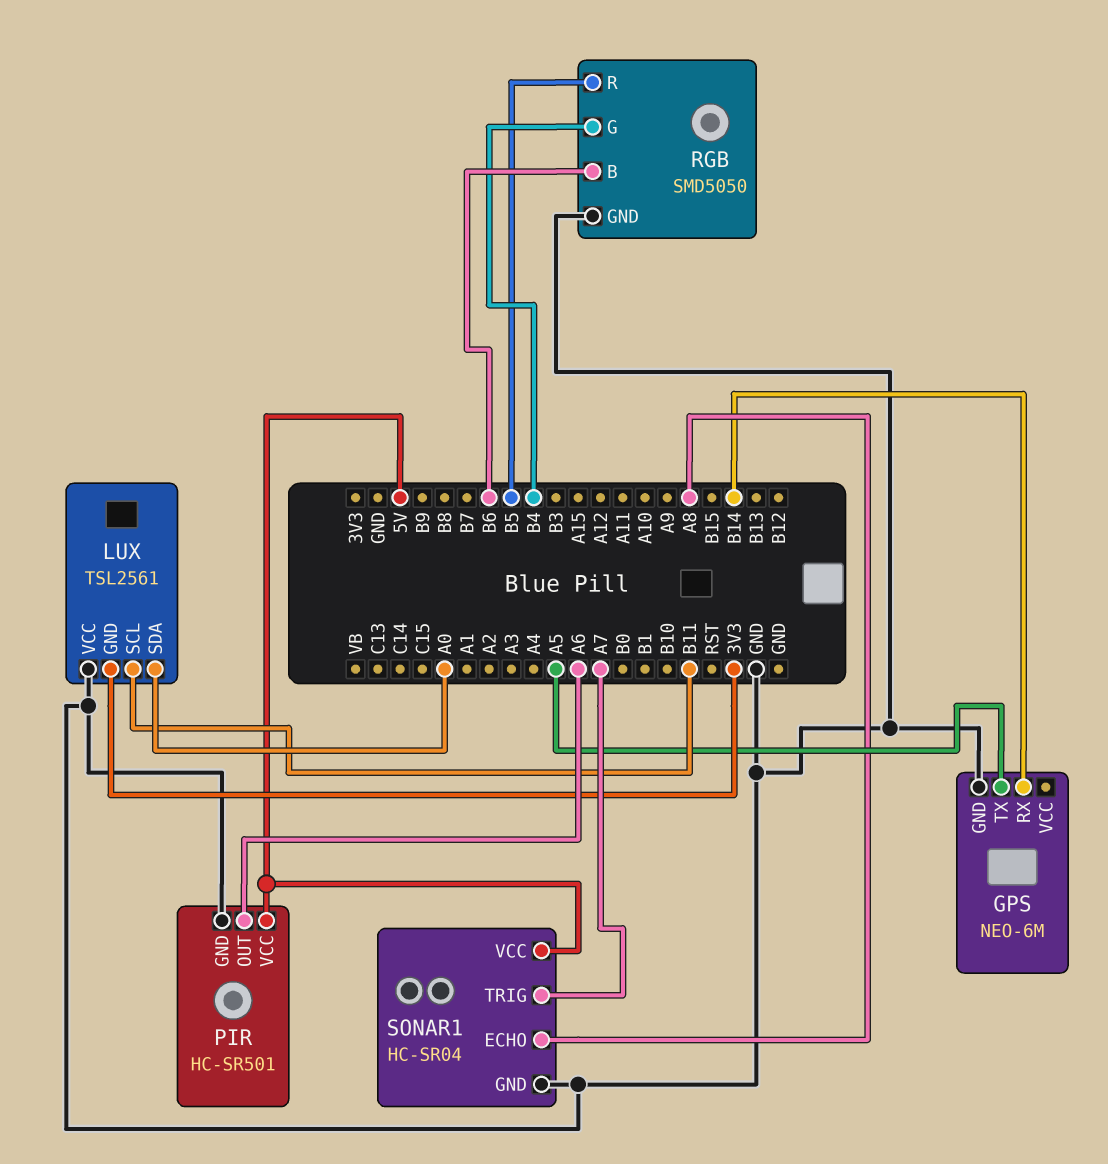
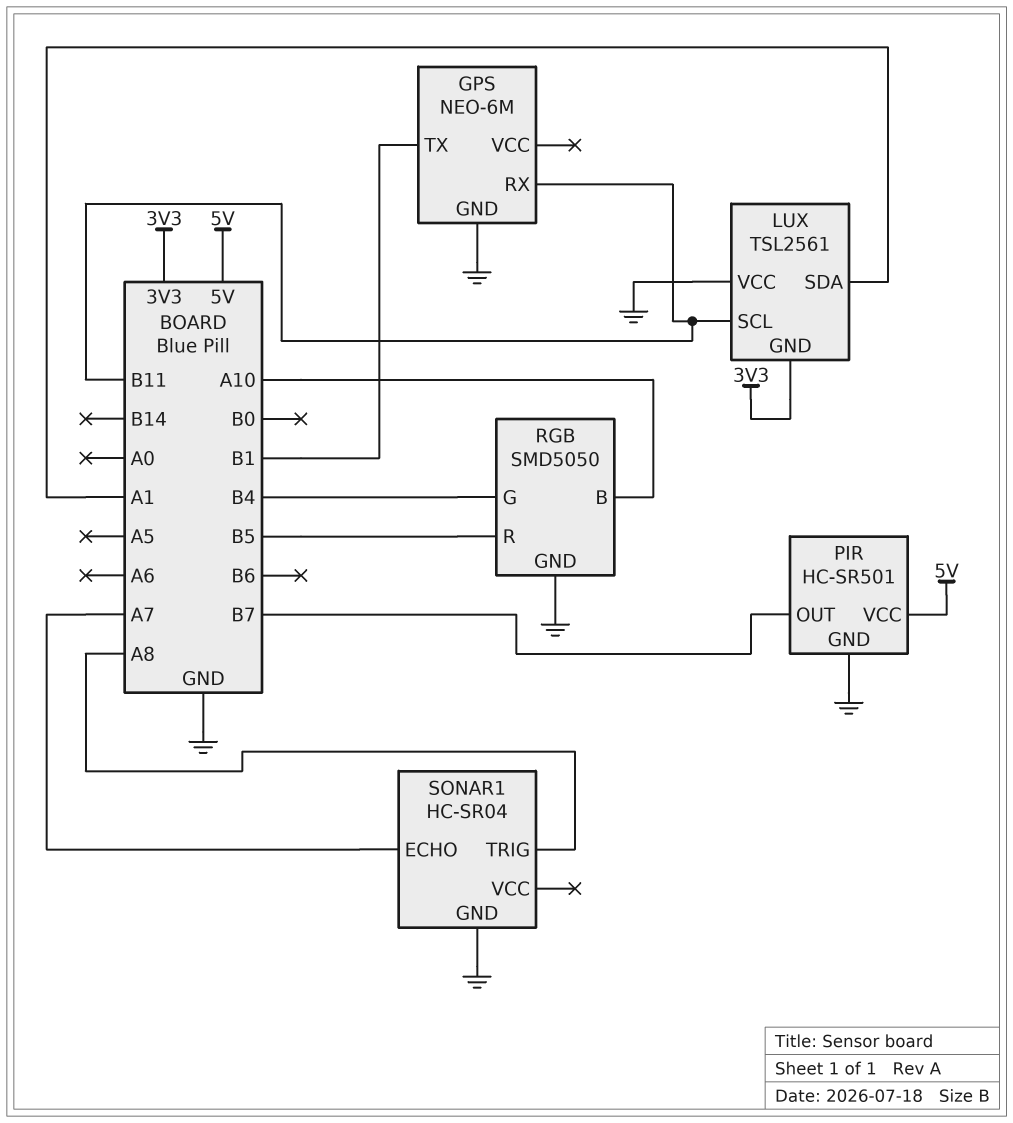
GPS pin RX: B14 -> B11
GPS pin TX: A5 -> B1
LUX pin SDA: A0 -> A1
PIR pin OUT: A6 -> B7
RGB pin B: B6 -> A10
SONAR1 pin ECHO: A8 -> A7
SONAR1 pin TRIG: A7 -> A8
SONAR1 pin VCC: 5V -> none

